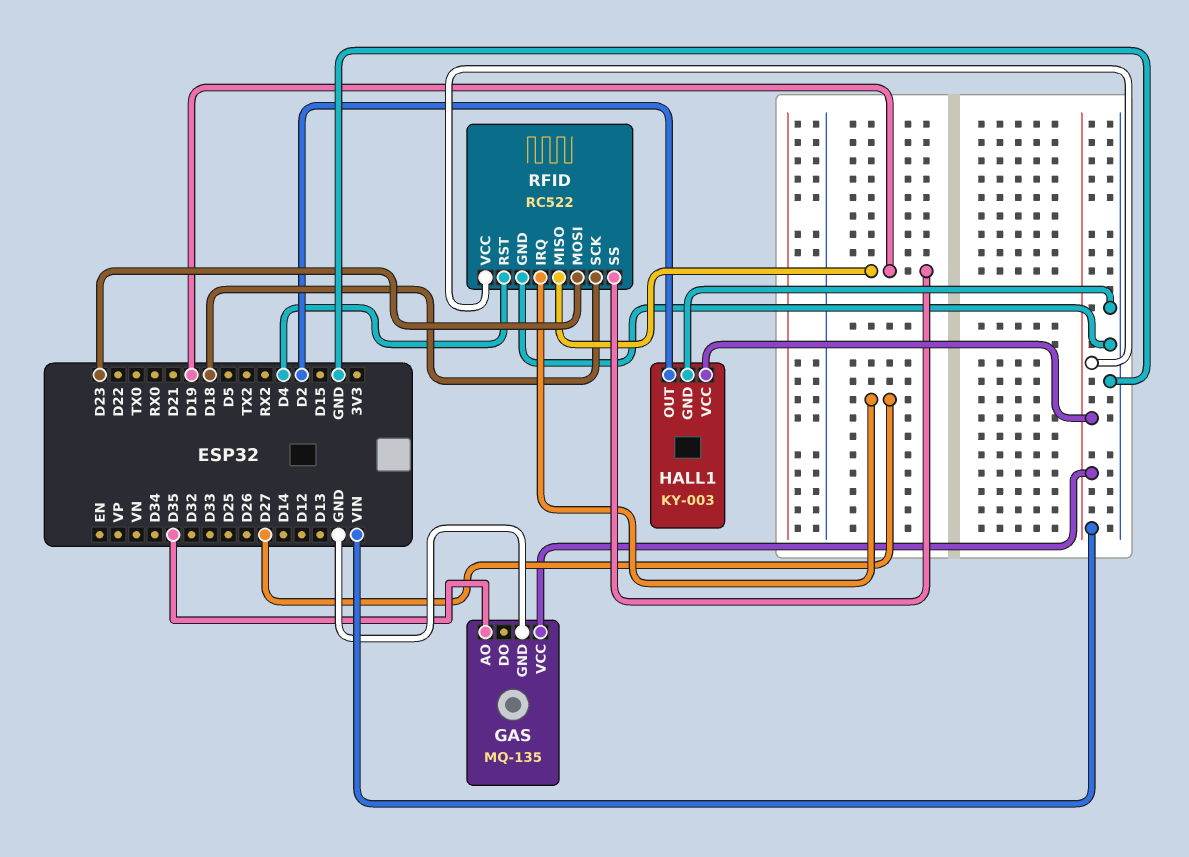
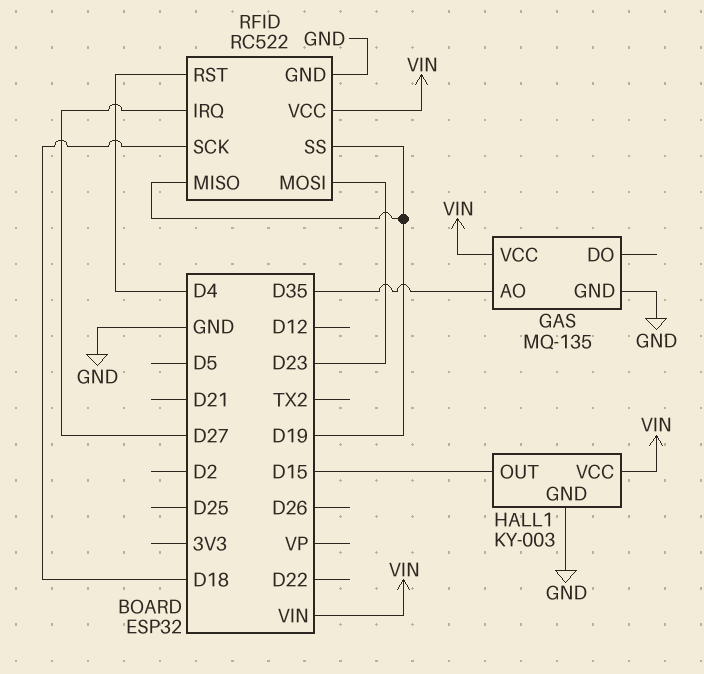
HALL1 pin OUT: D2 -> D15

